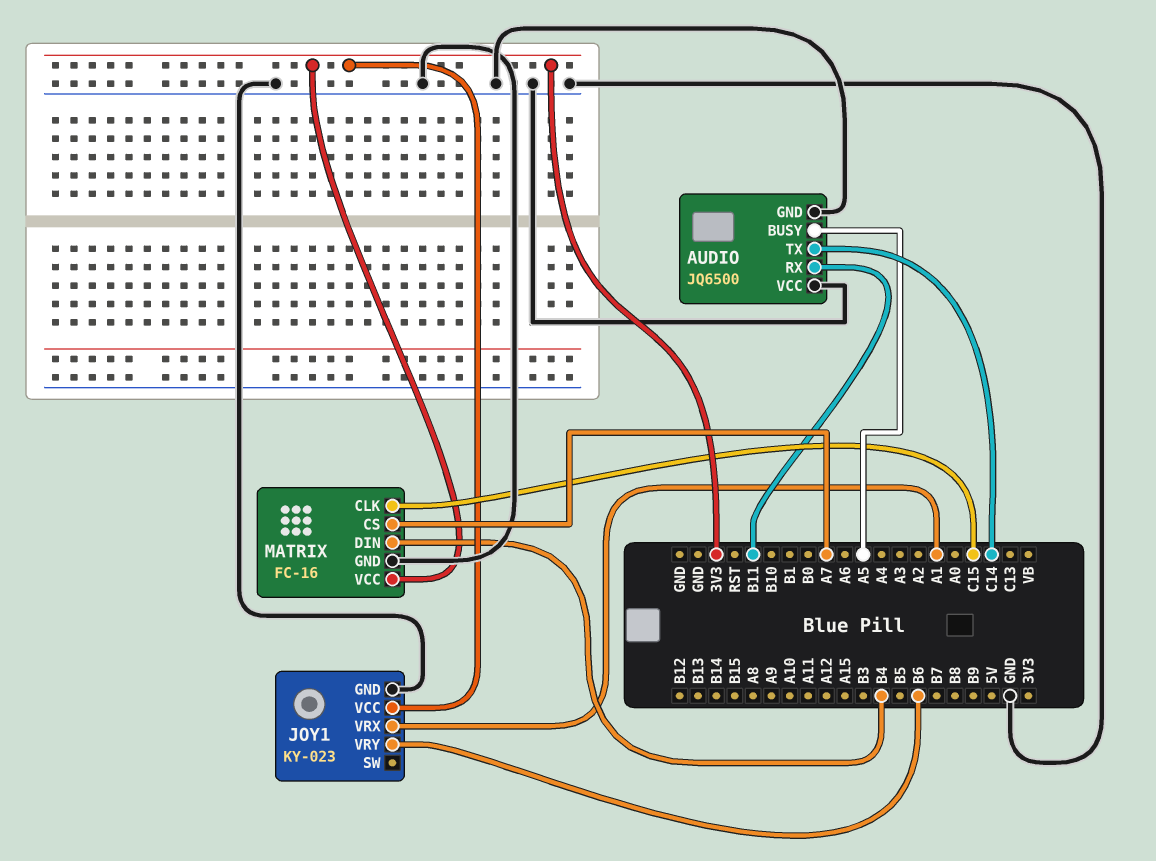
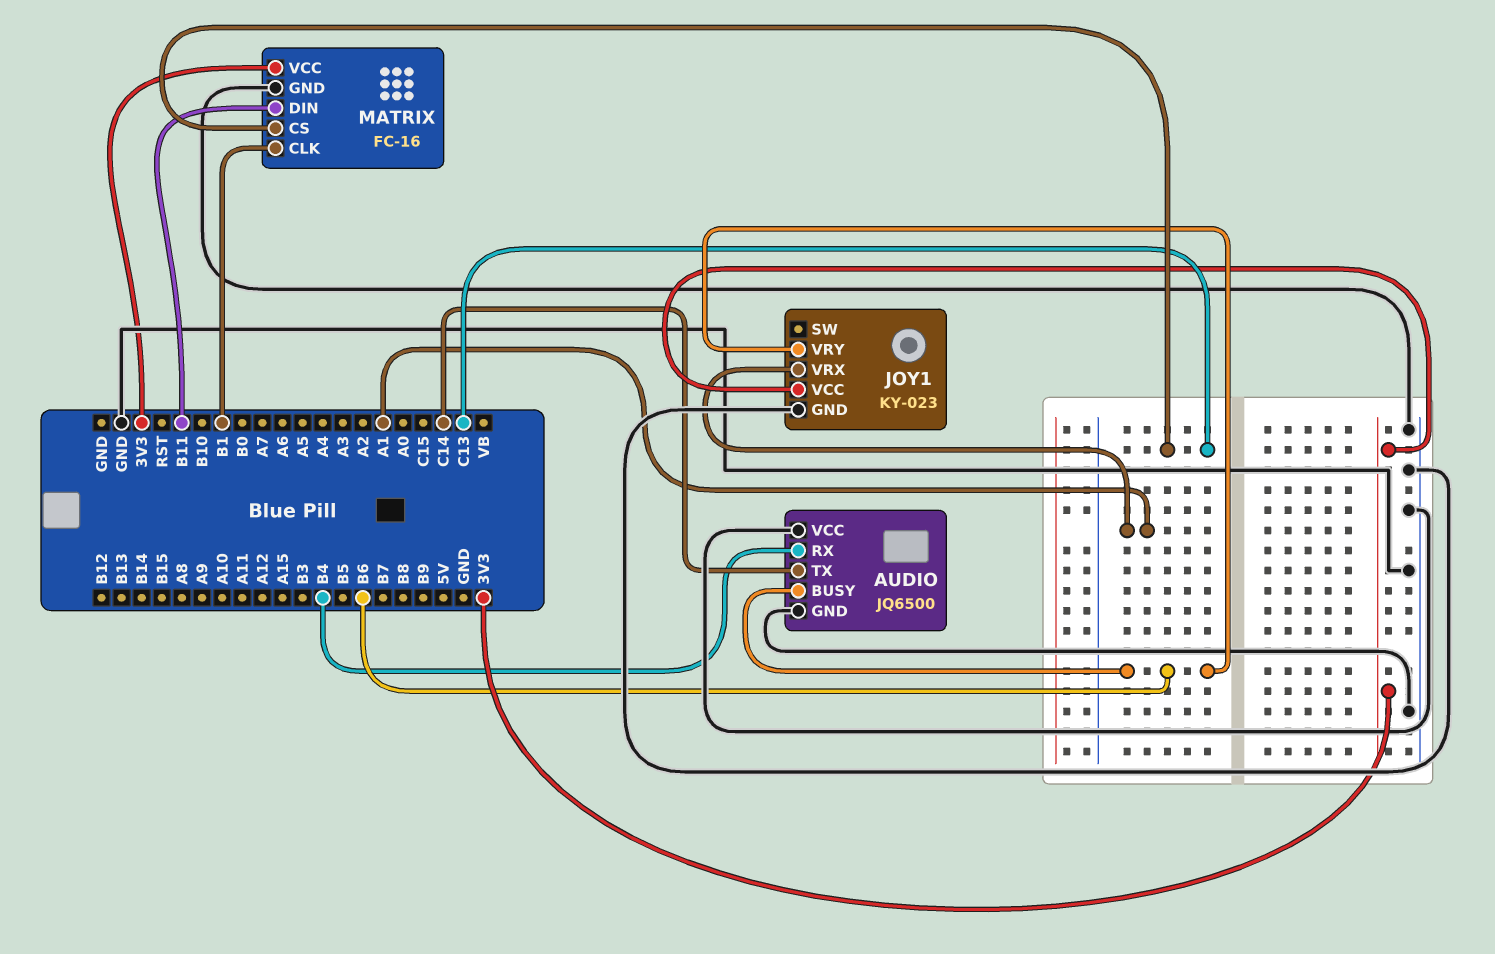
AUDIO pin BUSY: A5 -> B6
AUDIO pin RX: B11 -> B4
MATRIX pin CLK: C15 -> B1
MATRIX pin CS: A7 -> C13
MATRIX pin DIN: B4 -> B11

